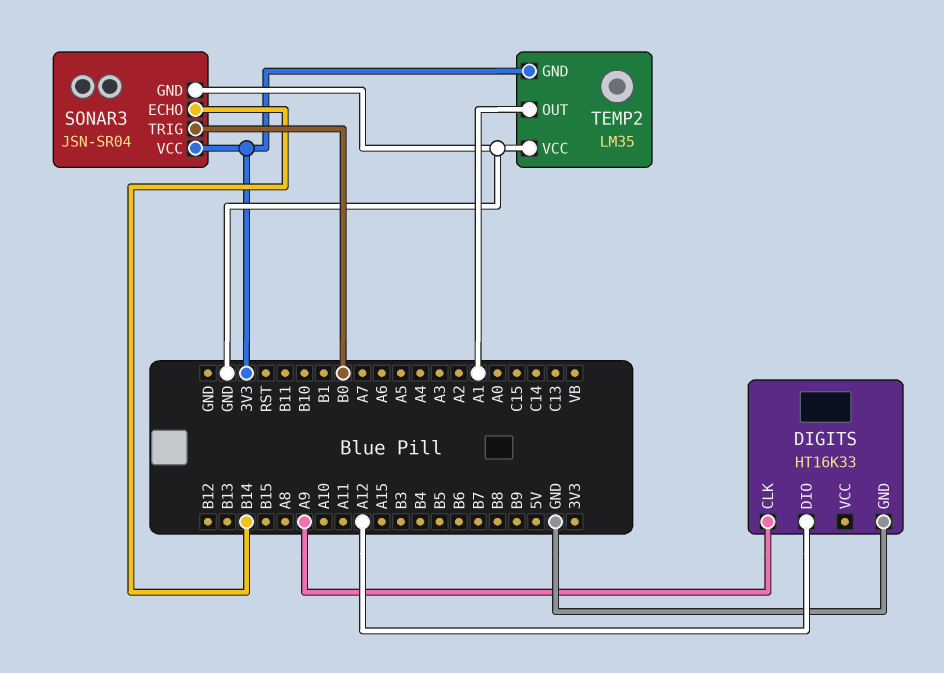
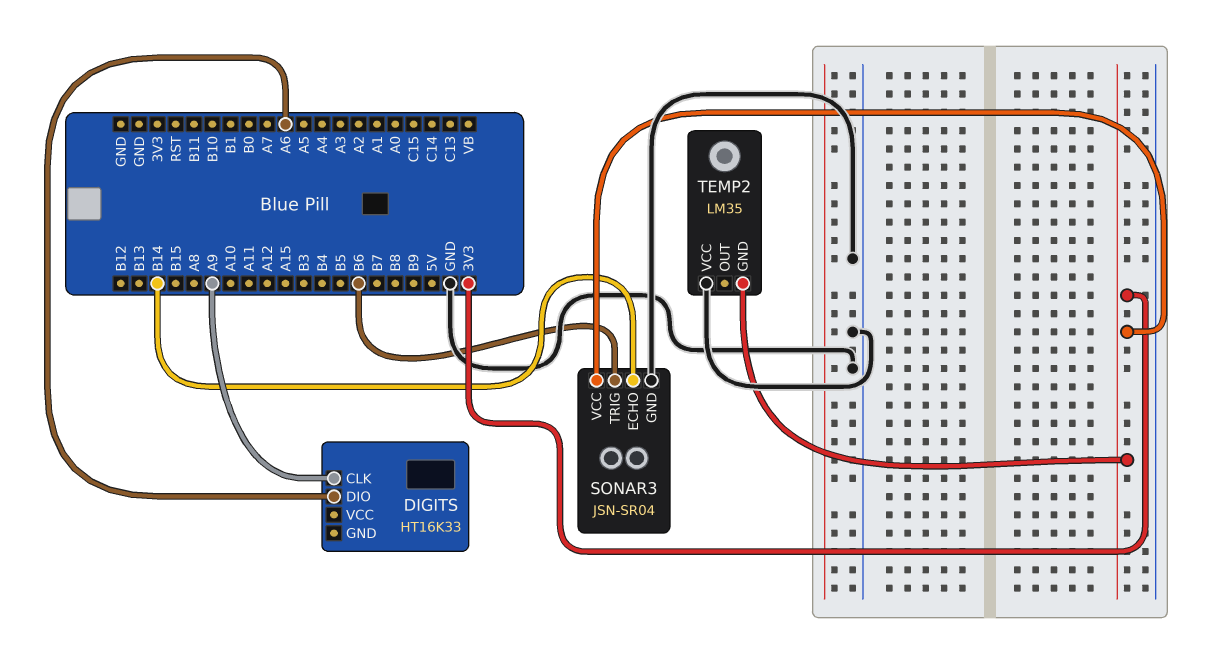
DIGITS pin DIO: A12 -> A6
DIGITS pin GND: GND -> none
SONAR3 pin TRIG: B0 -> B6
TEMP2 pin OUT: A1 -> none

